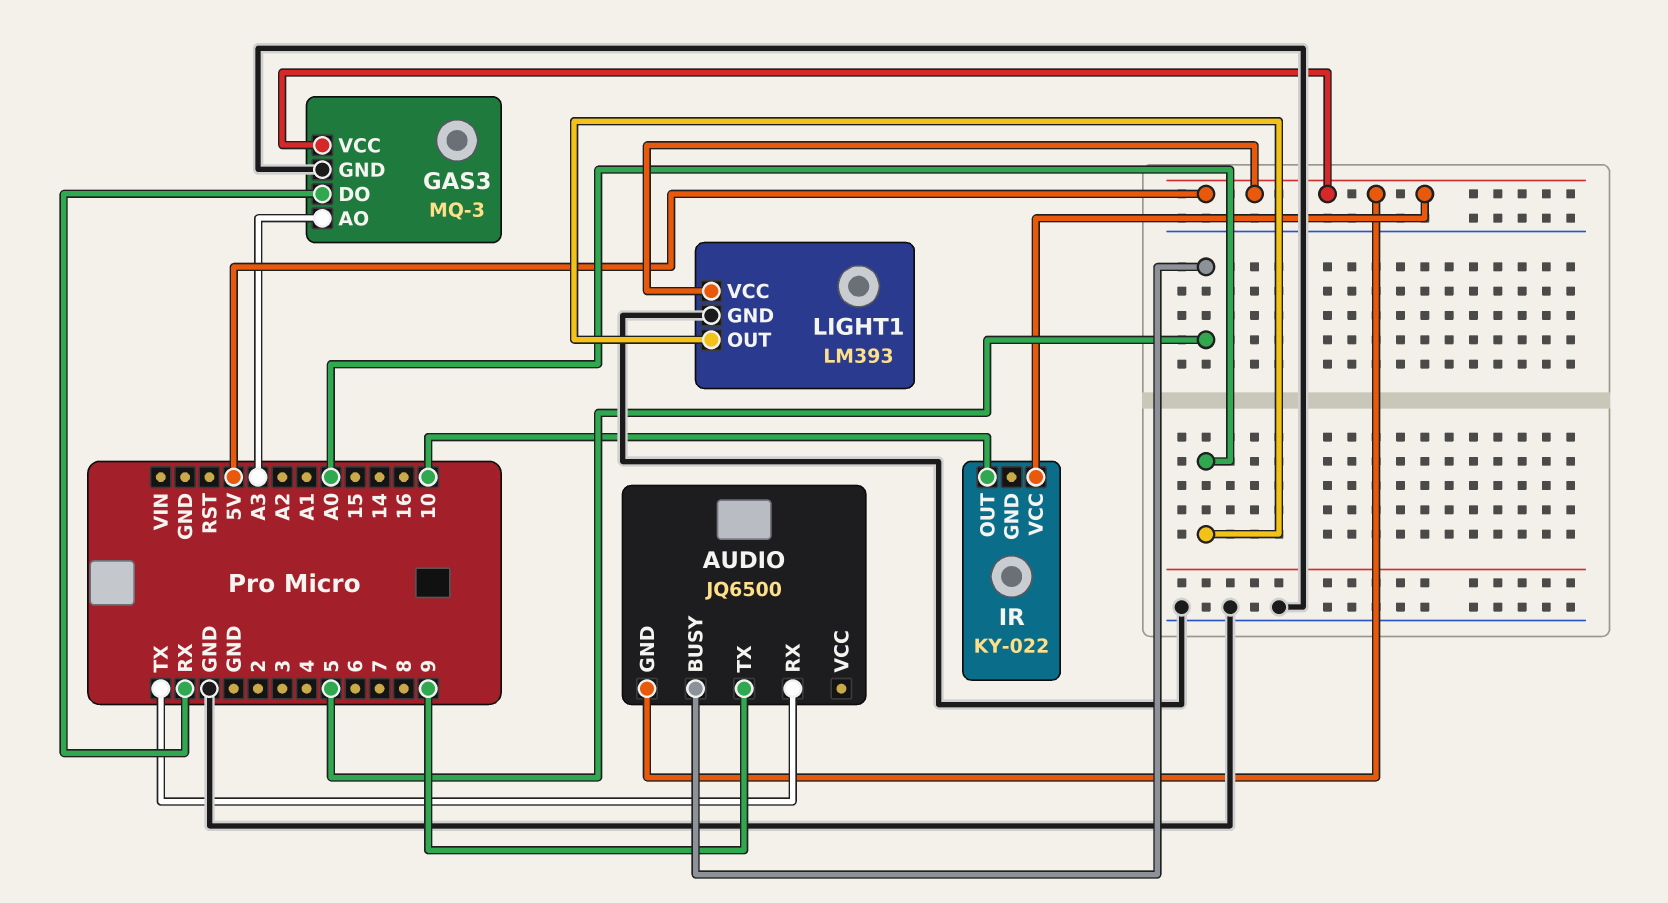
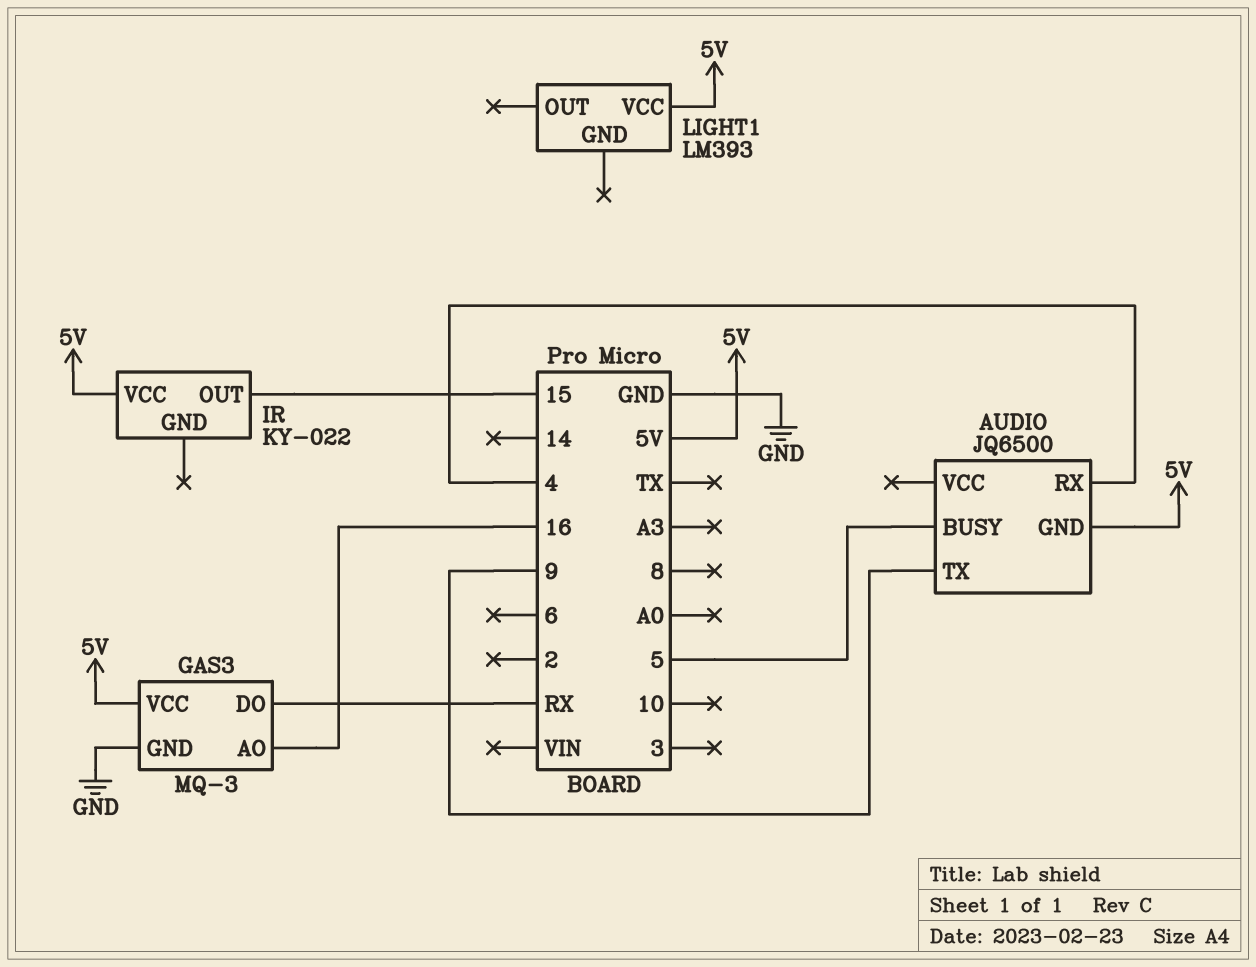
AUDIO pin RX: TX -> 4
GAS3 pin AO: A3 -> 16
IR pin OUT: 10 -> 15
LIGHT1 pin GND: GND -> none
LIGHT1 pin OUT: A0 -> none

